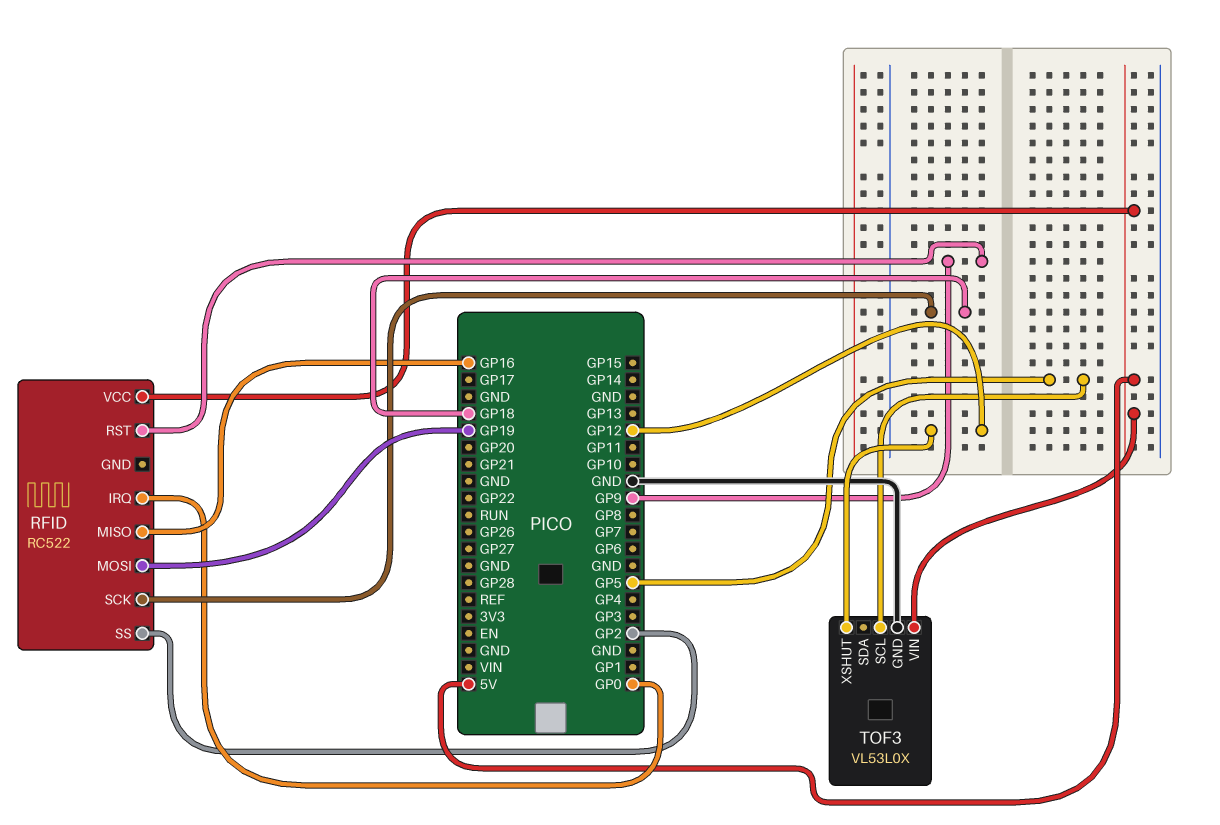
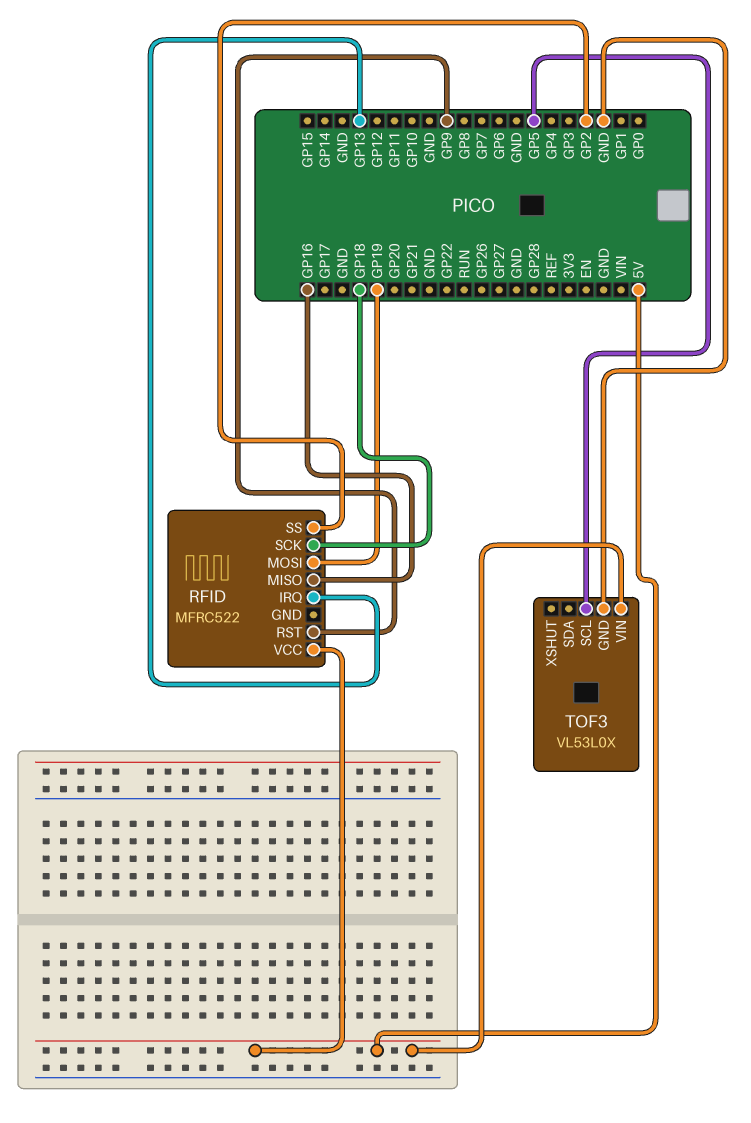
RFID: RC522 -> MFRC522
RFID pin IRQ: GP0 -> GP13
TOF3 pin XSHUT: GP12 -> none

